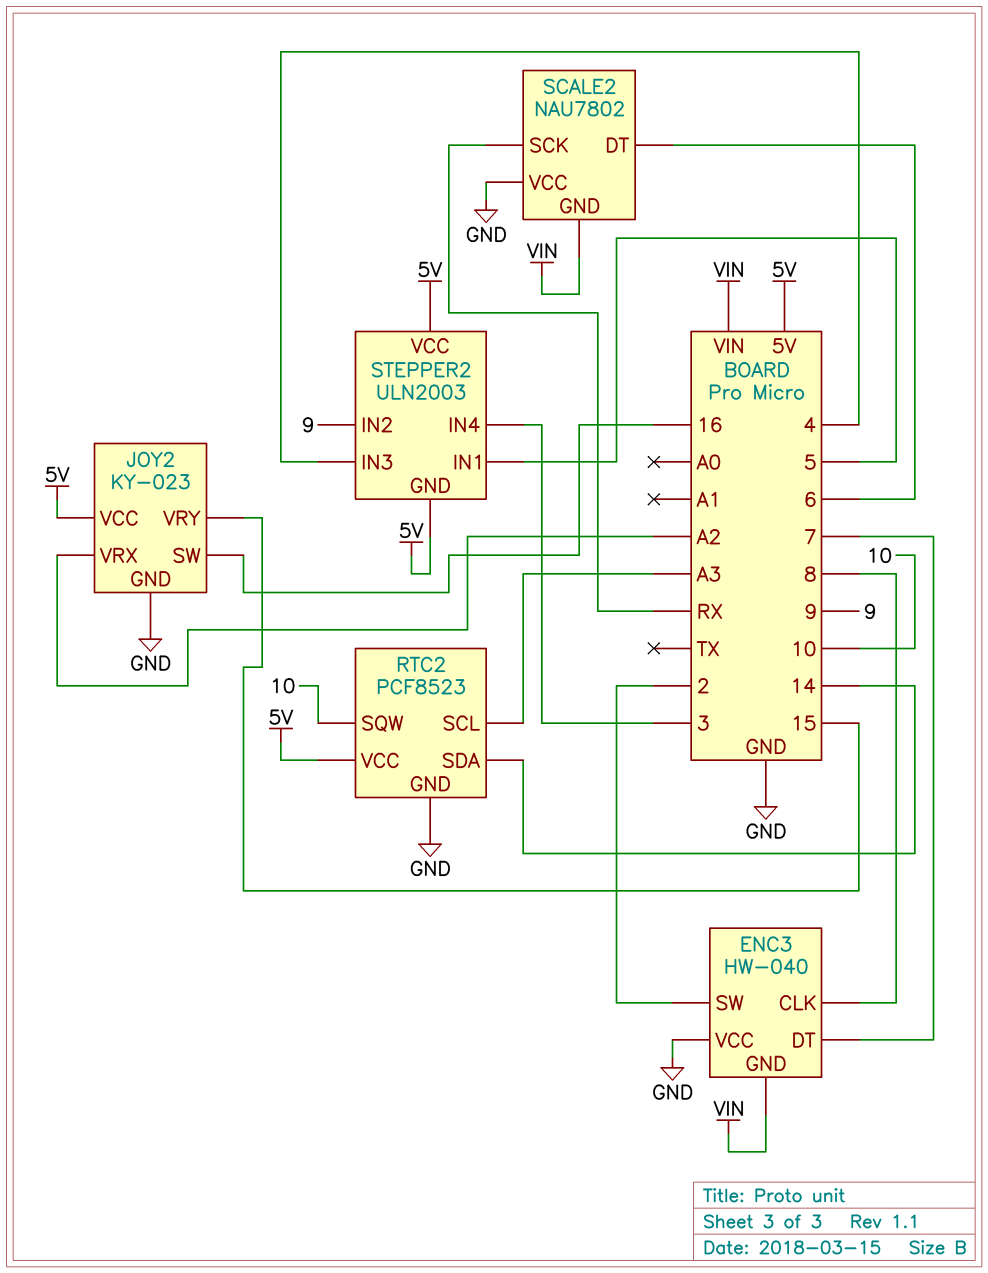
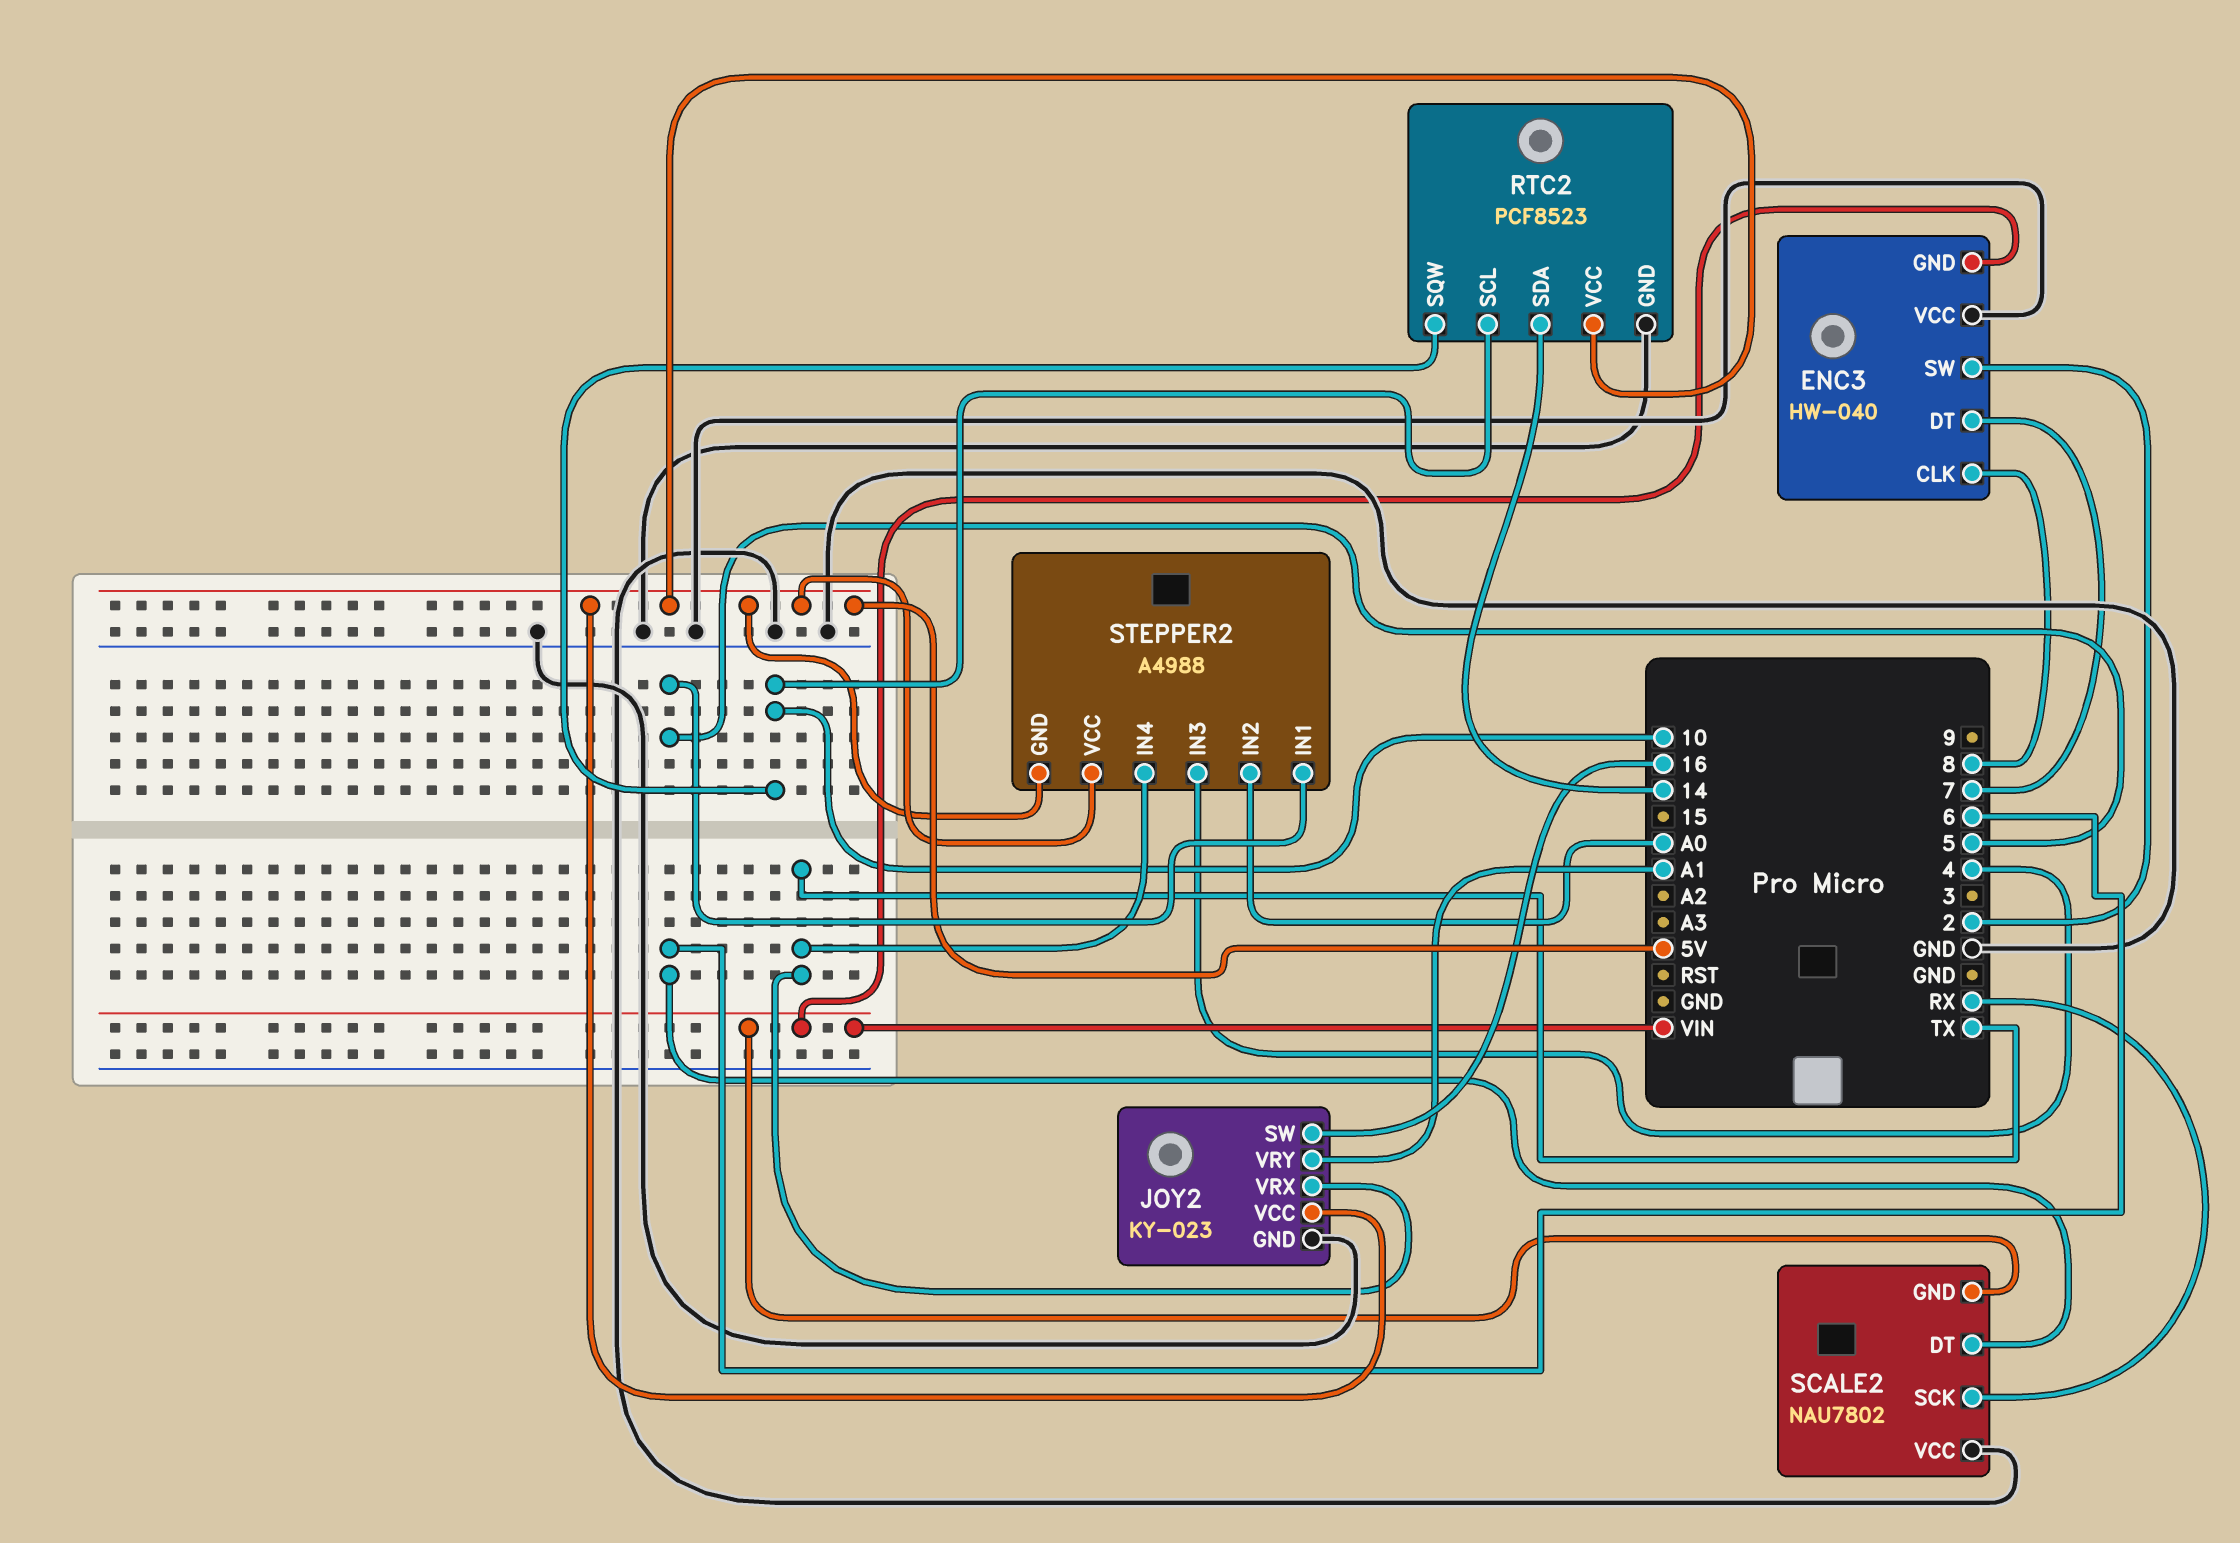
JOY2 pin VRX: A2 -> TX
JOY2 pin VRY: 15 -> A1
RTC2 pin SCL: A3 -> 10
STEPPER2: ULN2003 -> A4988
STEPPER2 pin IN2: 9 -> A0
STEPPER2 pin IN4: 3 -> TX

